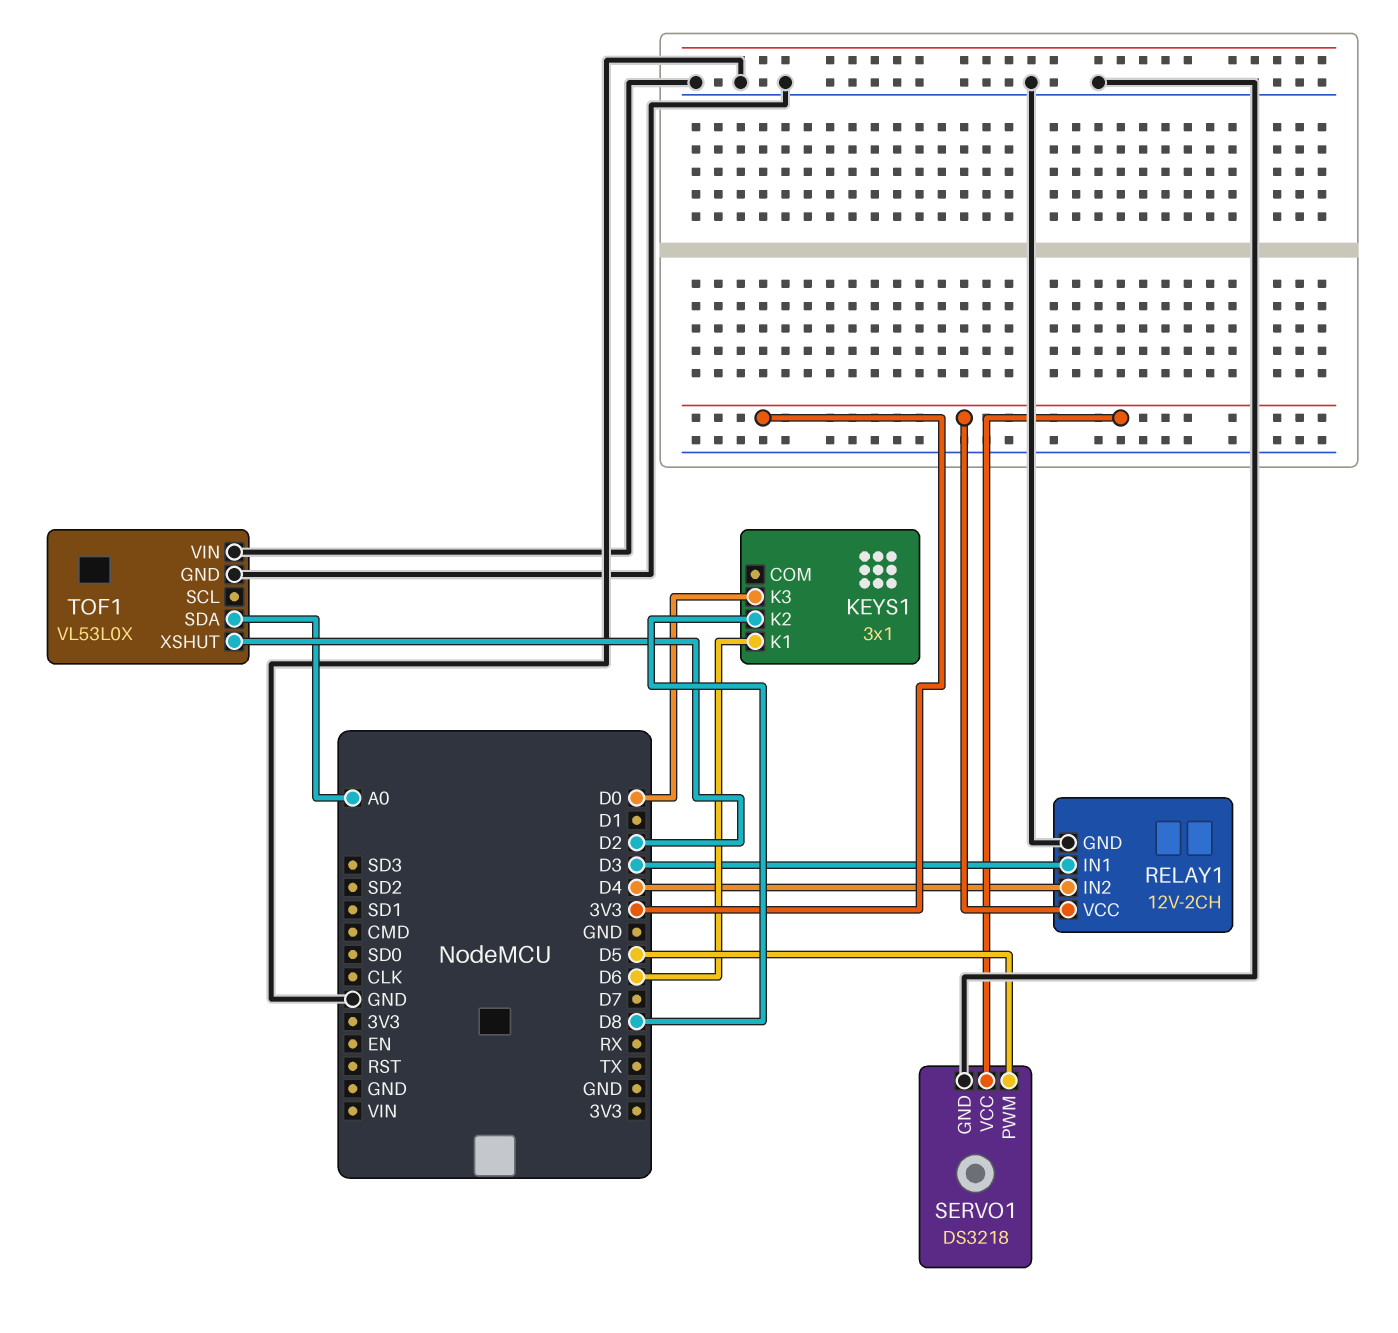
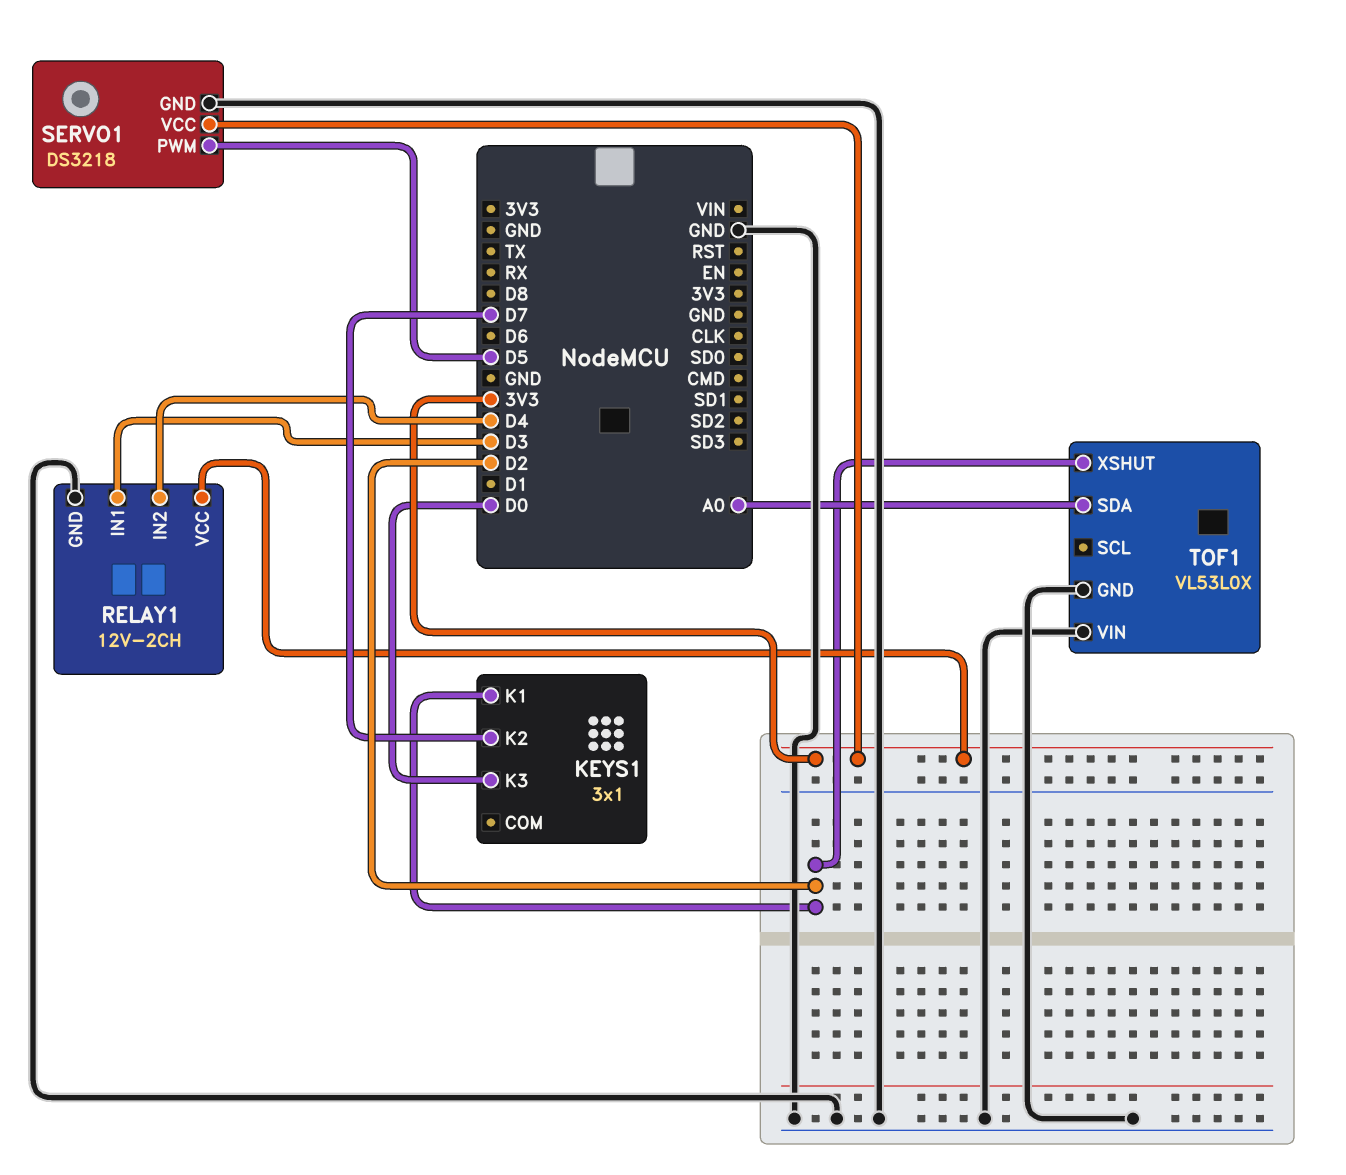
KEYS1 pin K1: D6 -> D2
KEYS1 pin K2: D8 -> D7

